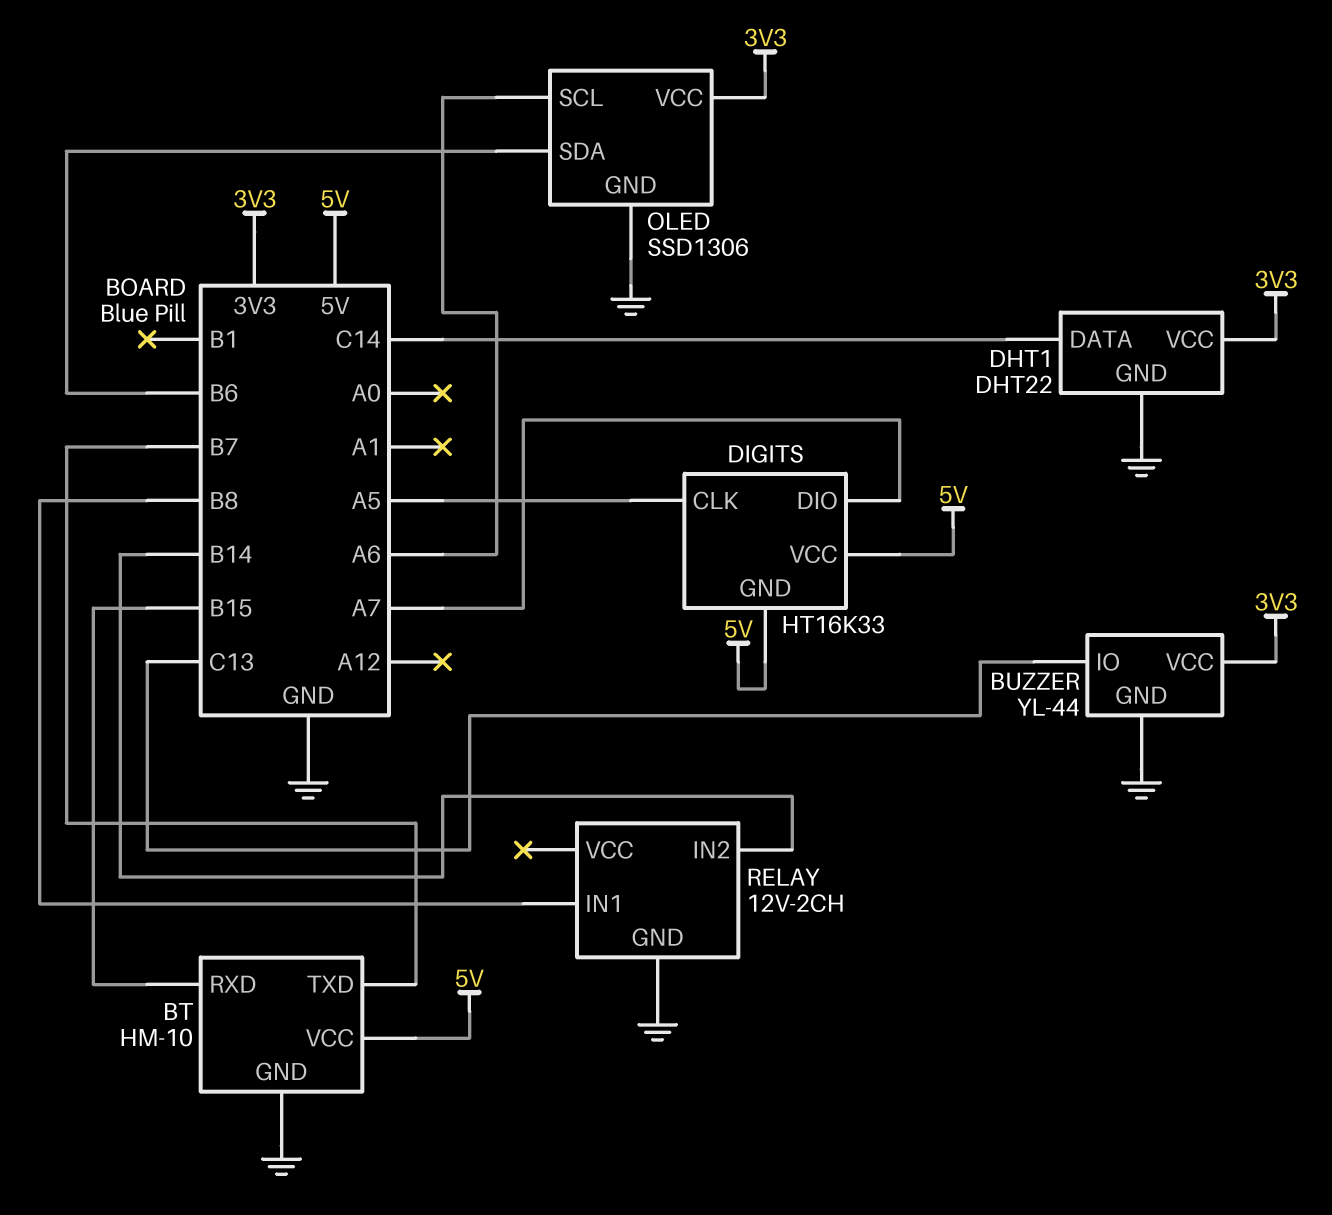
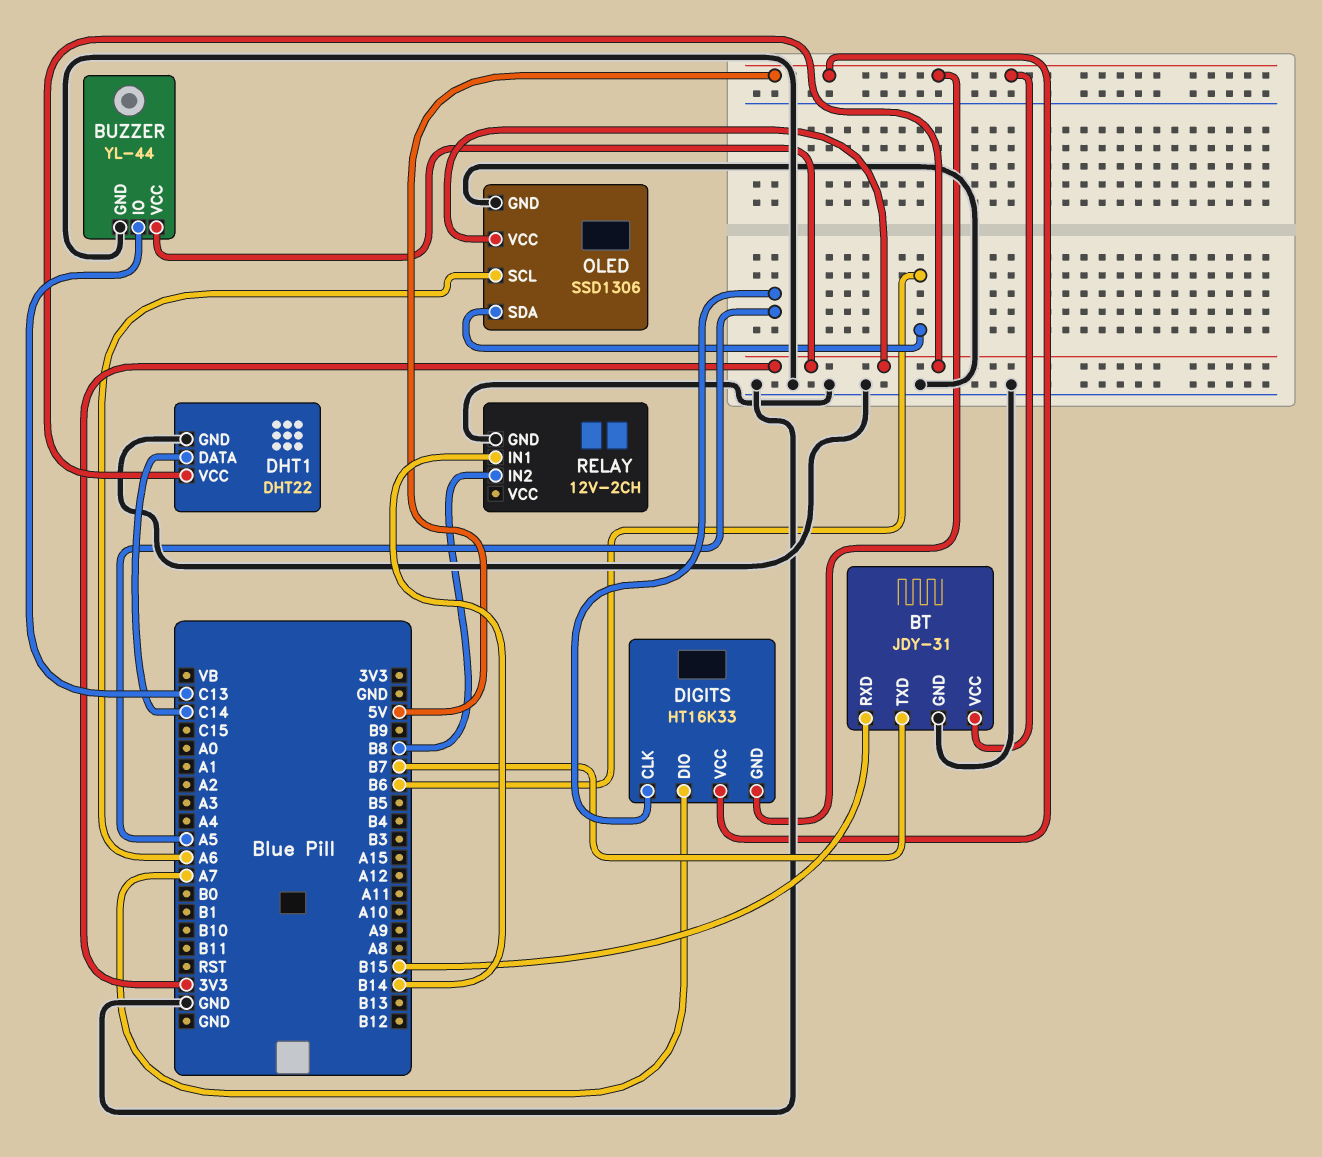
BT: HM-10 -> JDY-31
RELAY pin IN1: B8 -> B14
RELAY pin IN2: B14 -> B8

